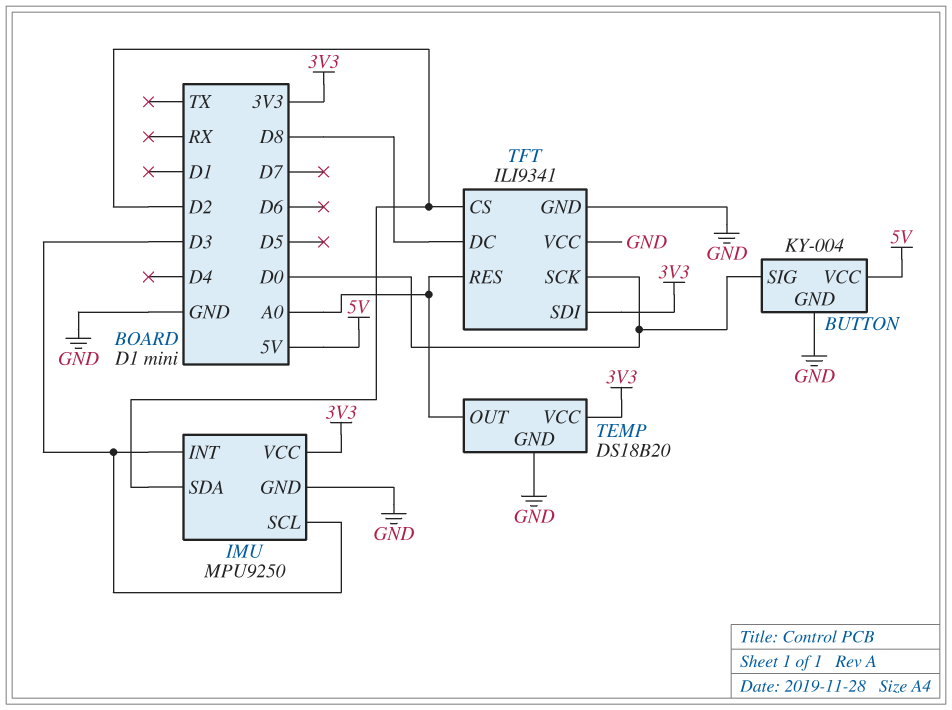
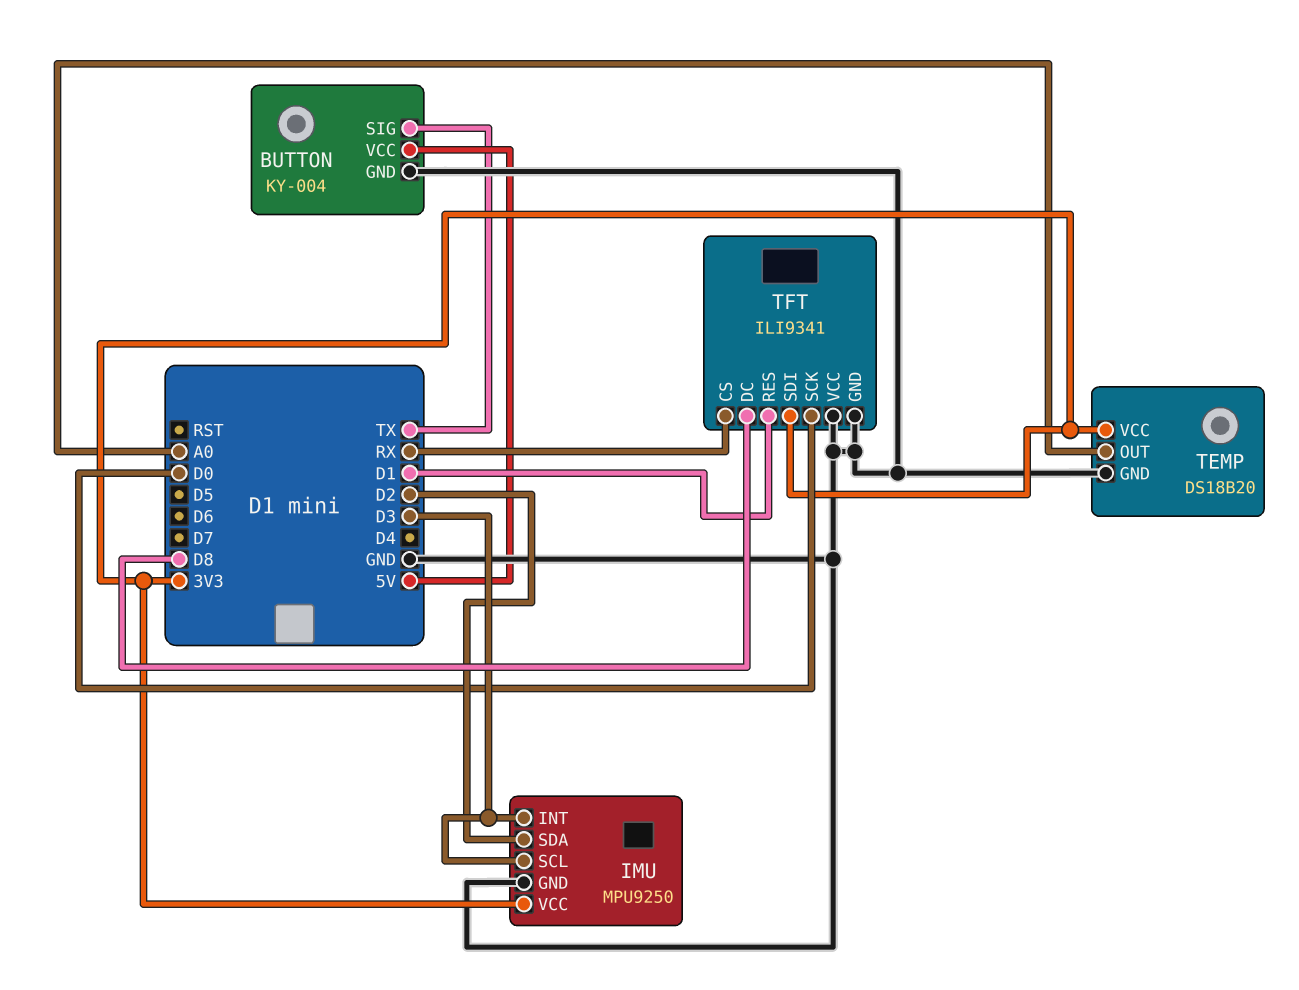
BUTTON pin SIG: D0 -> TX
TFT pin CS: D2 -> RX
TFT pin RES: A0 -> D1

